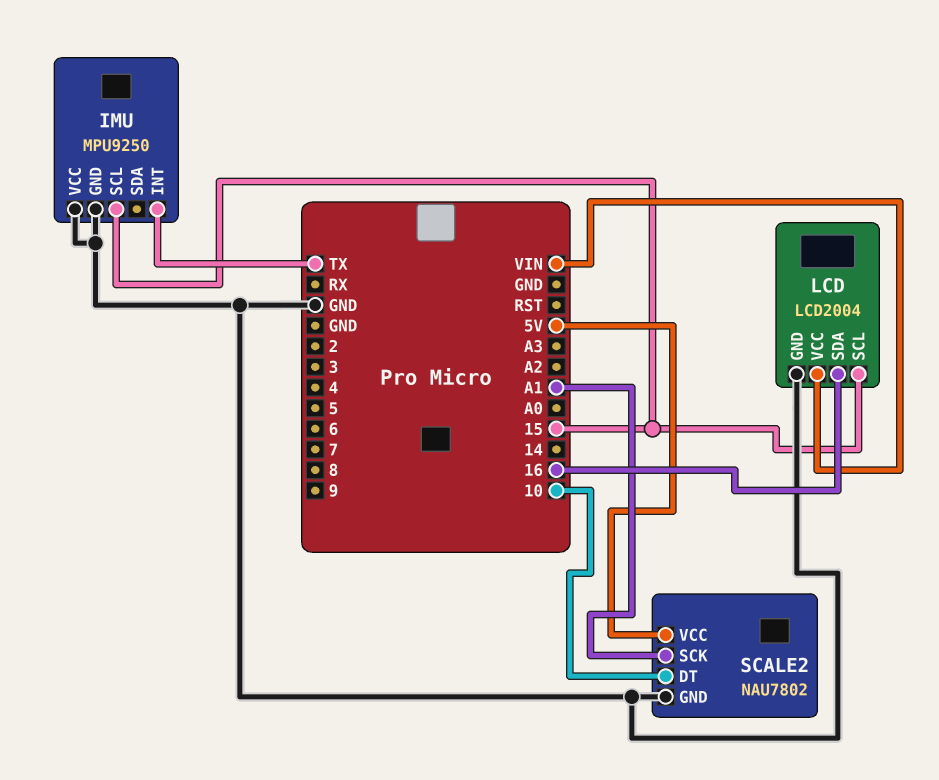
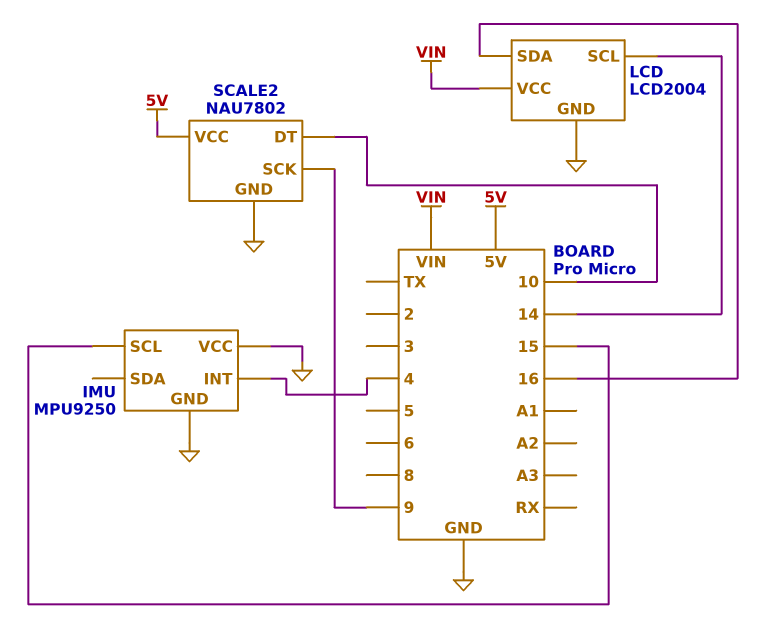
IMU pin INT: TX -> 4
LCD pin SCL: 15 -> 14
SCALE2 pin SCK: A1 -> 9

